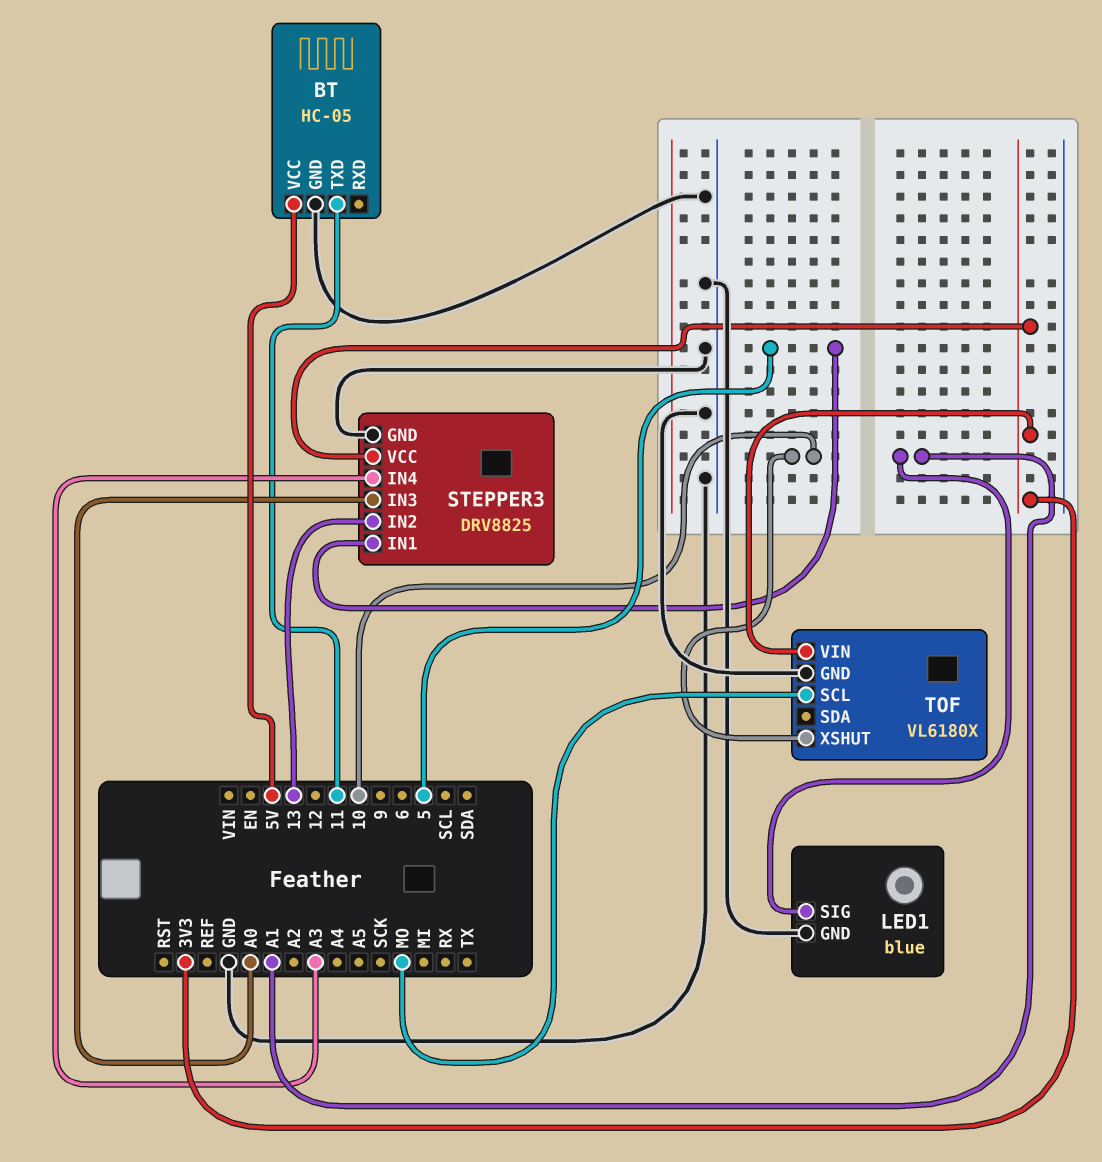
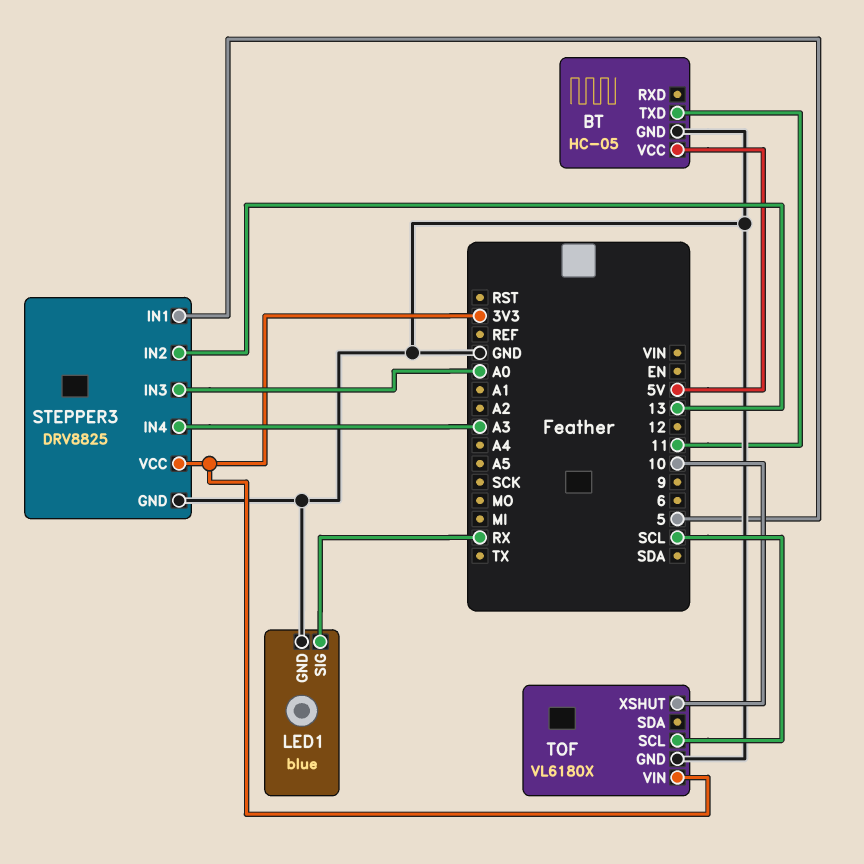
LED1 pin SIG: A1 -> RX
TOF pin SCL: MO -> SCL

